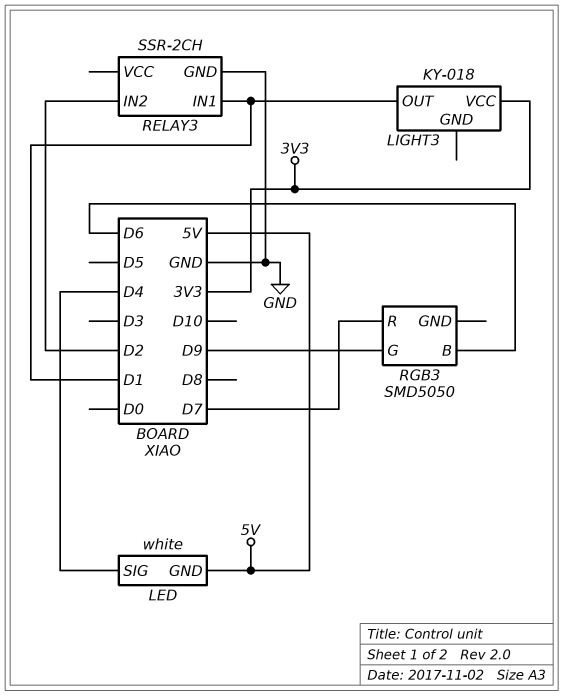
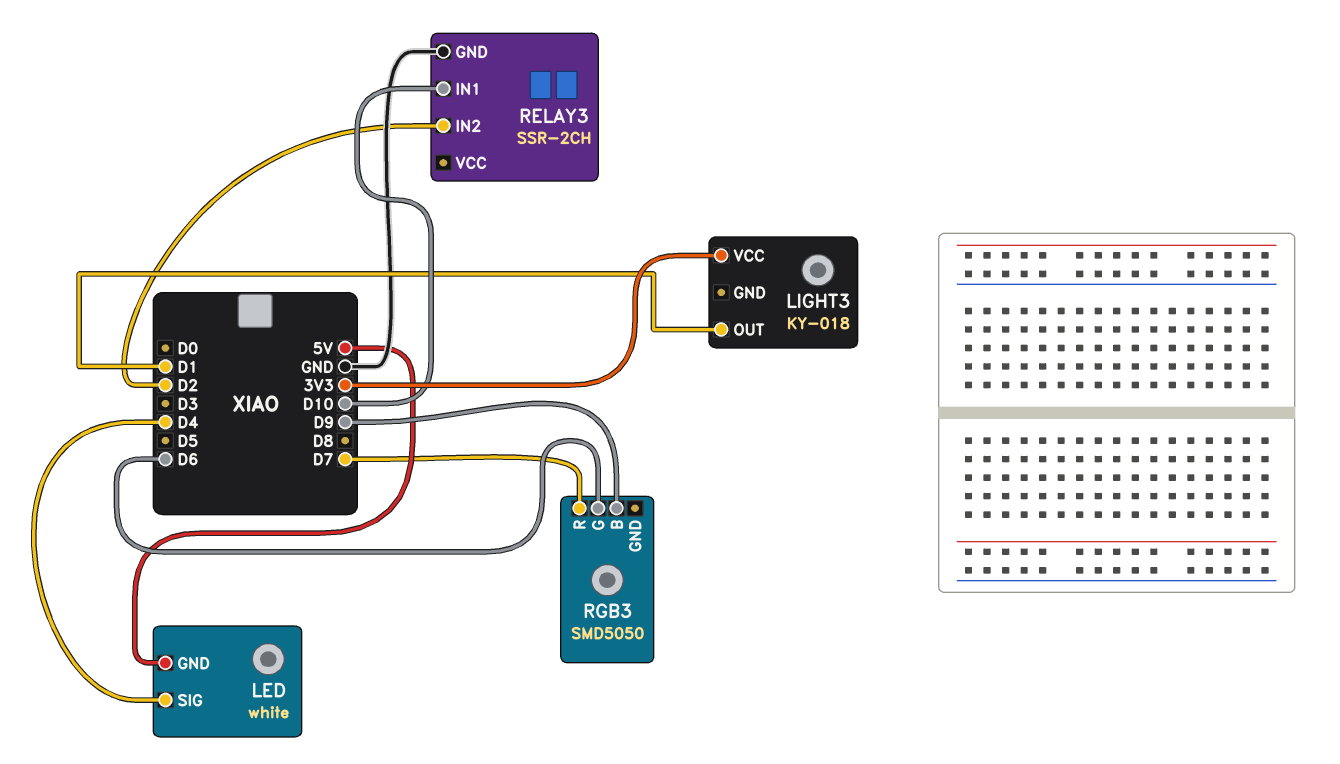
RELAY3 pin IN1: D1 -> D10
RGB3 pin B: D6 -> D9
RGB3 pin G: D9 -> D6

